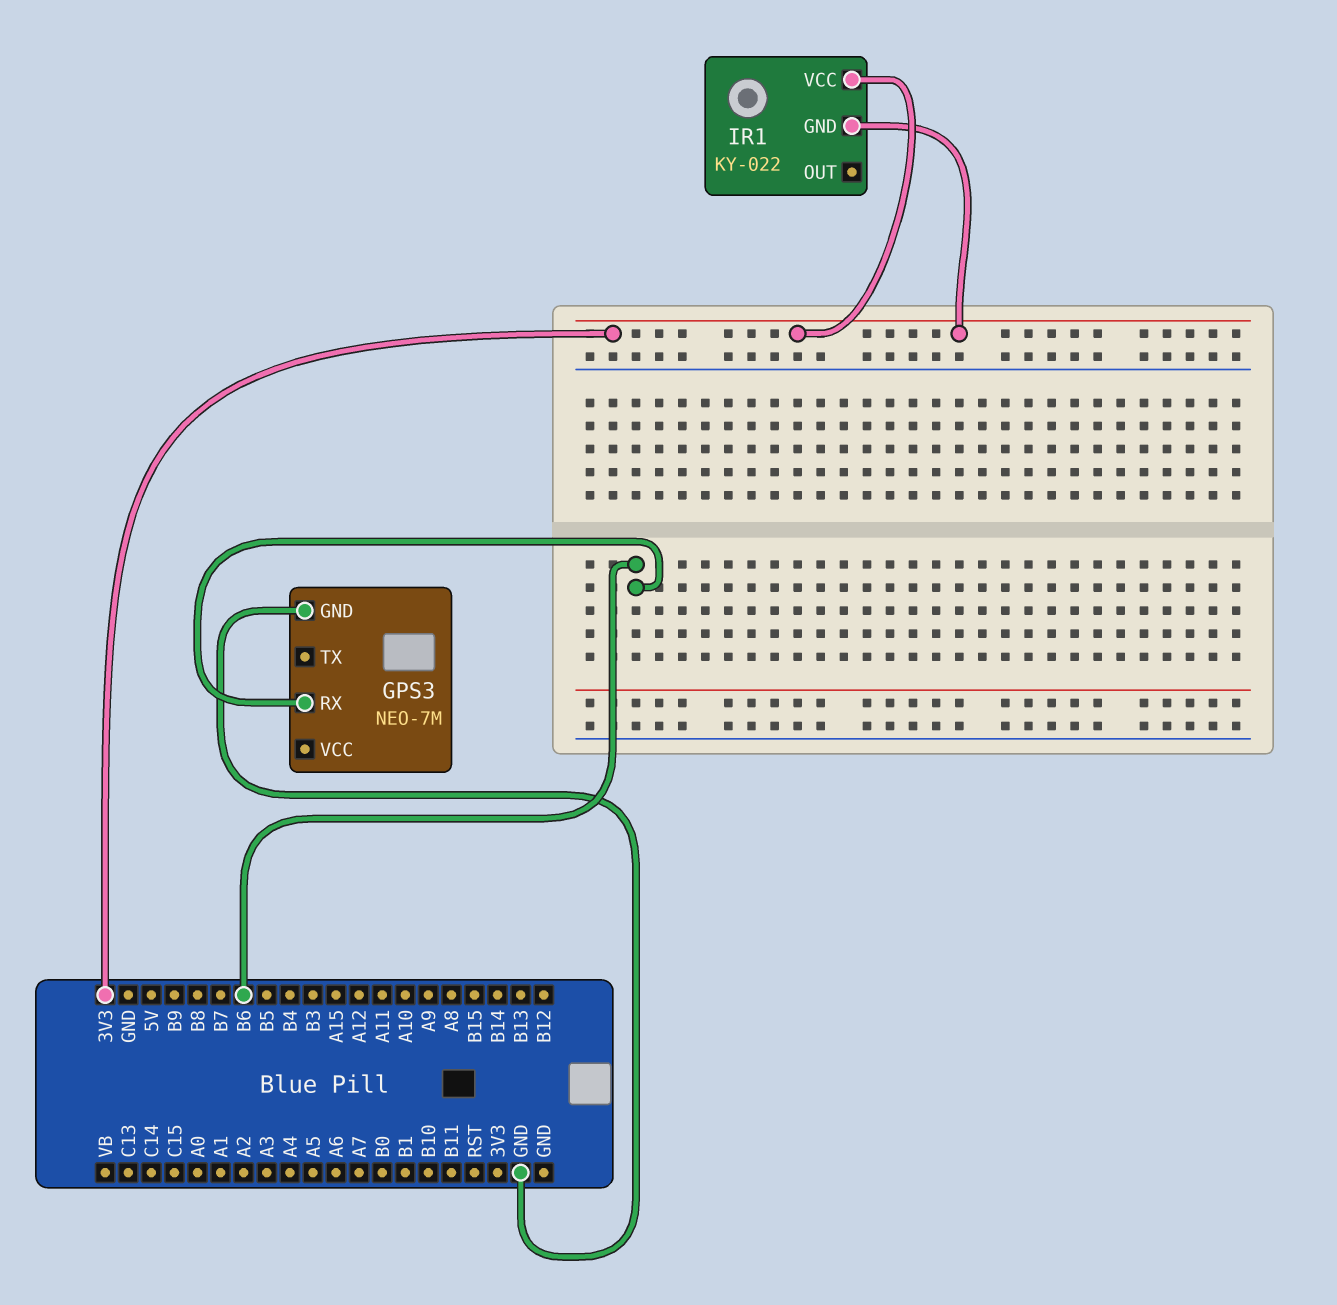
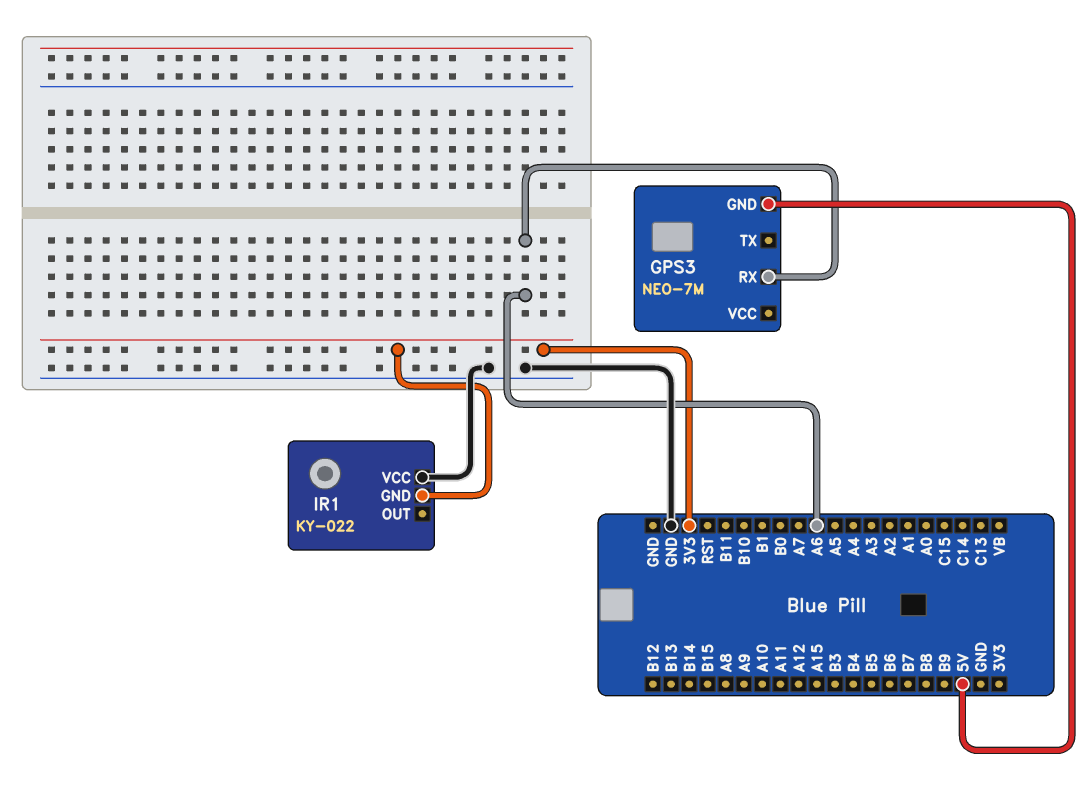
GPS3 pin GND: GND -> 5V
GPS3 pin RX: B6 -> A6
IR1 pin VCC: 3V3 -> GND

